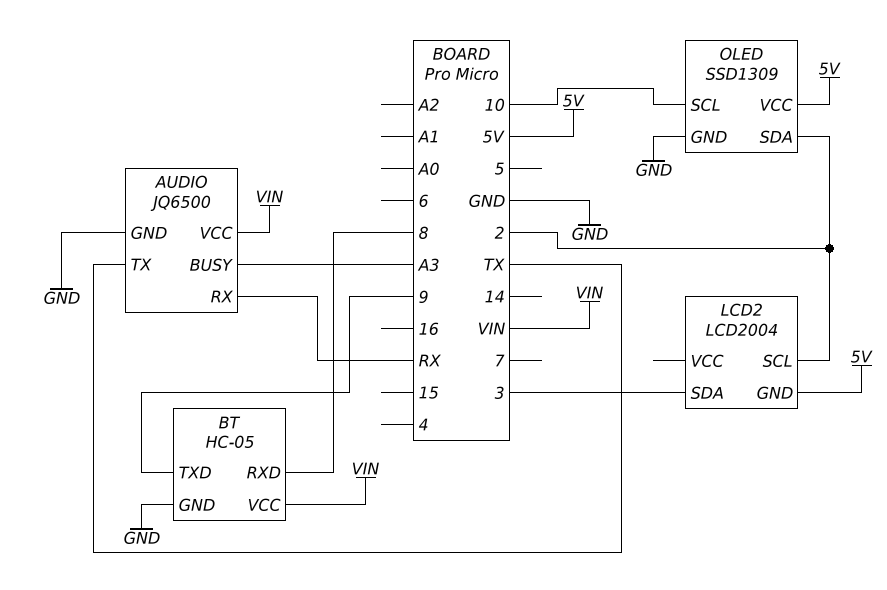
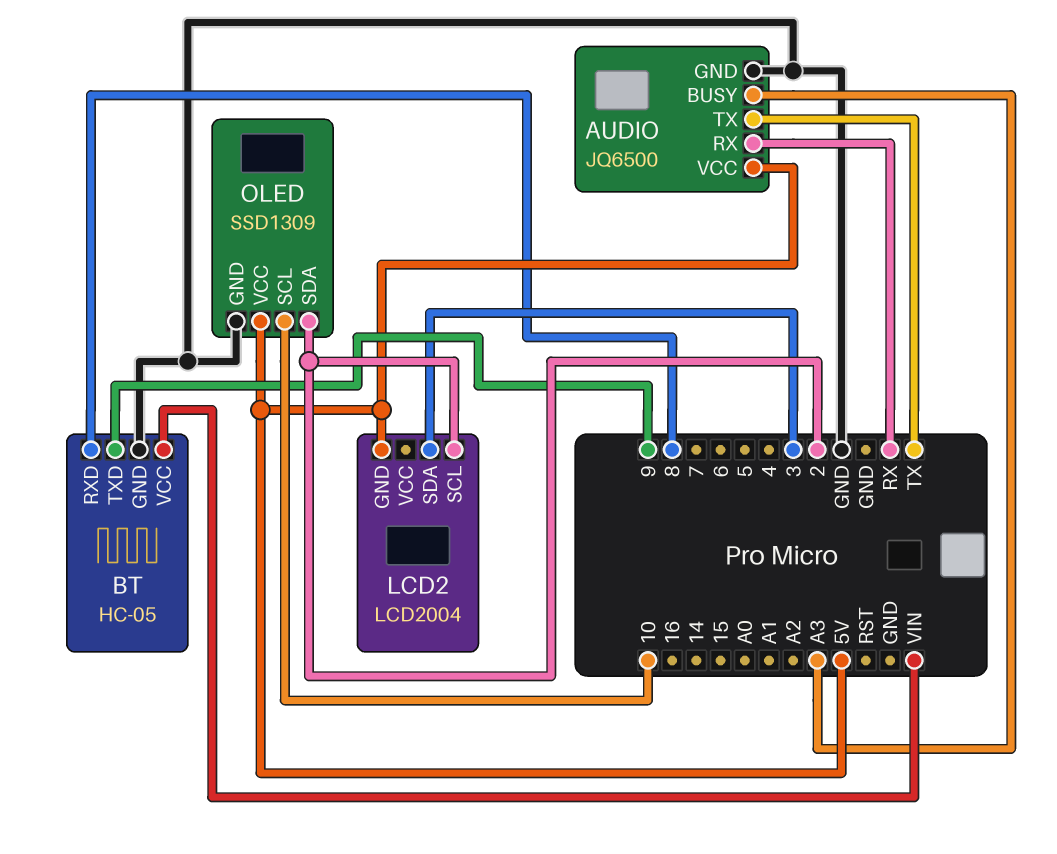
AUDIO pin VCC: VIN -> 5V

